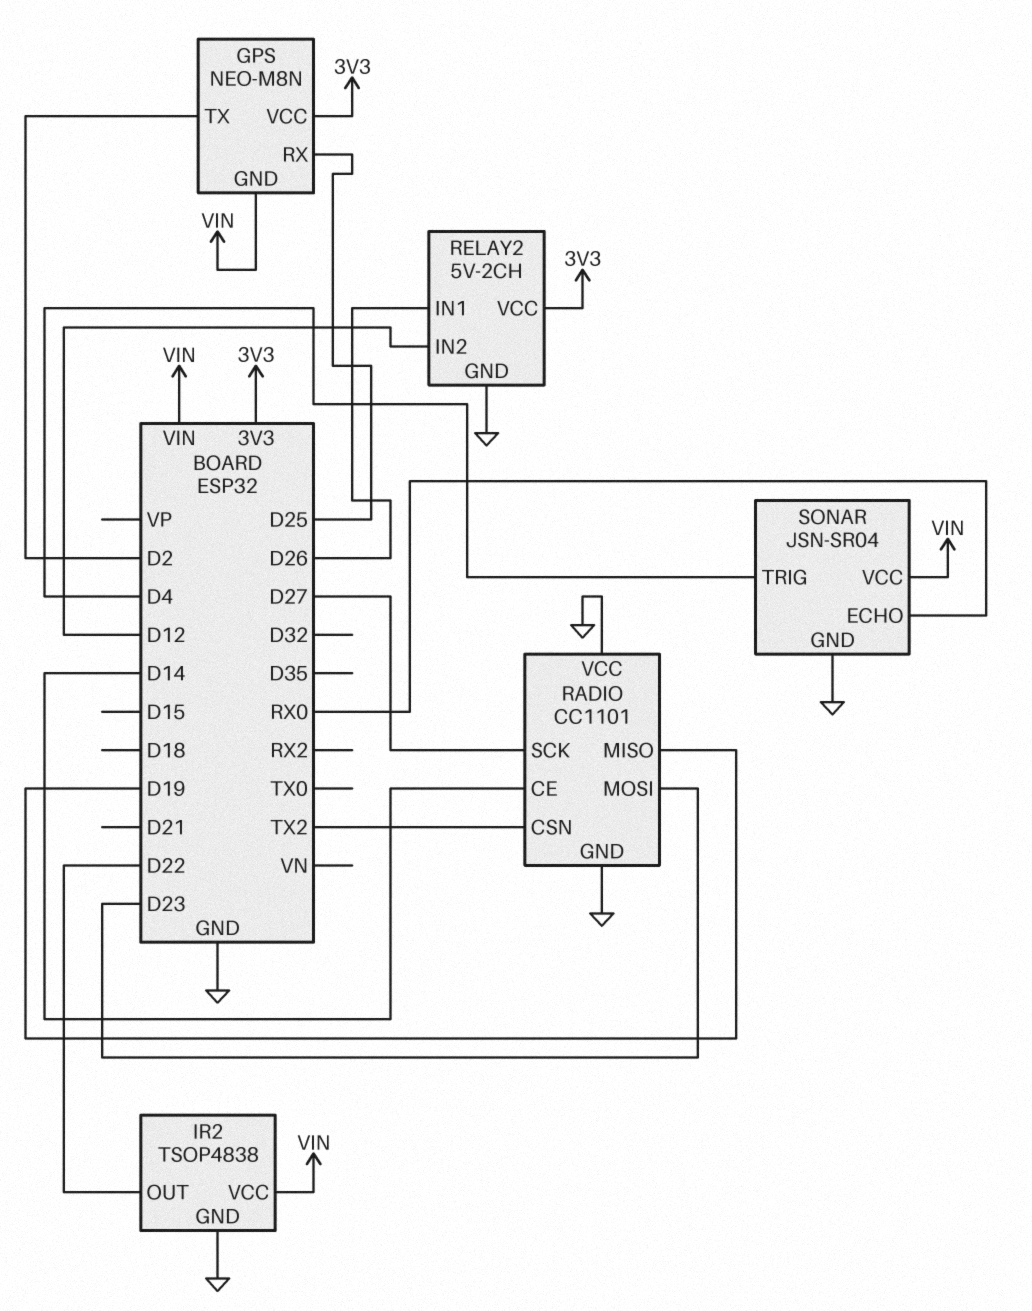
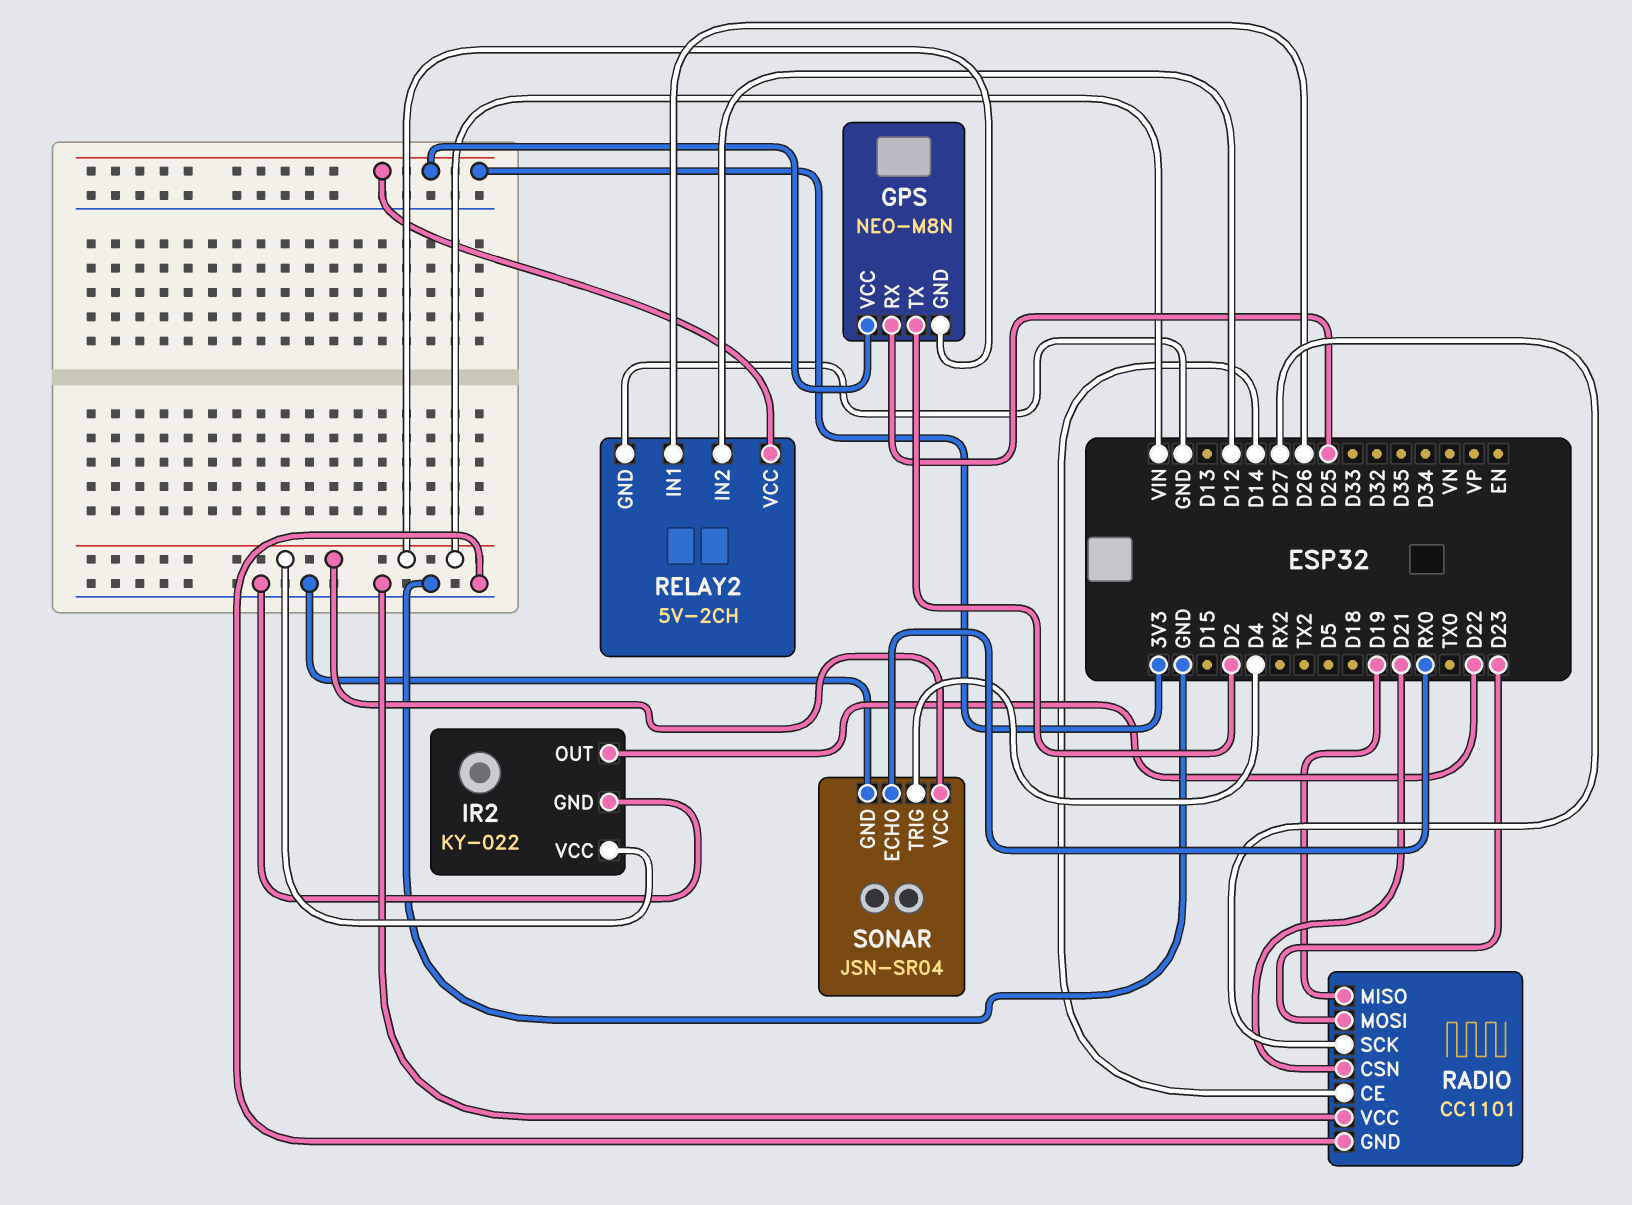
IR2: TSOP4838 -> KY-022
RADIO pin CSN: TX2 -> D21

